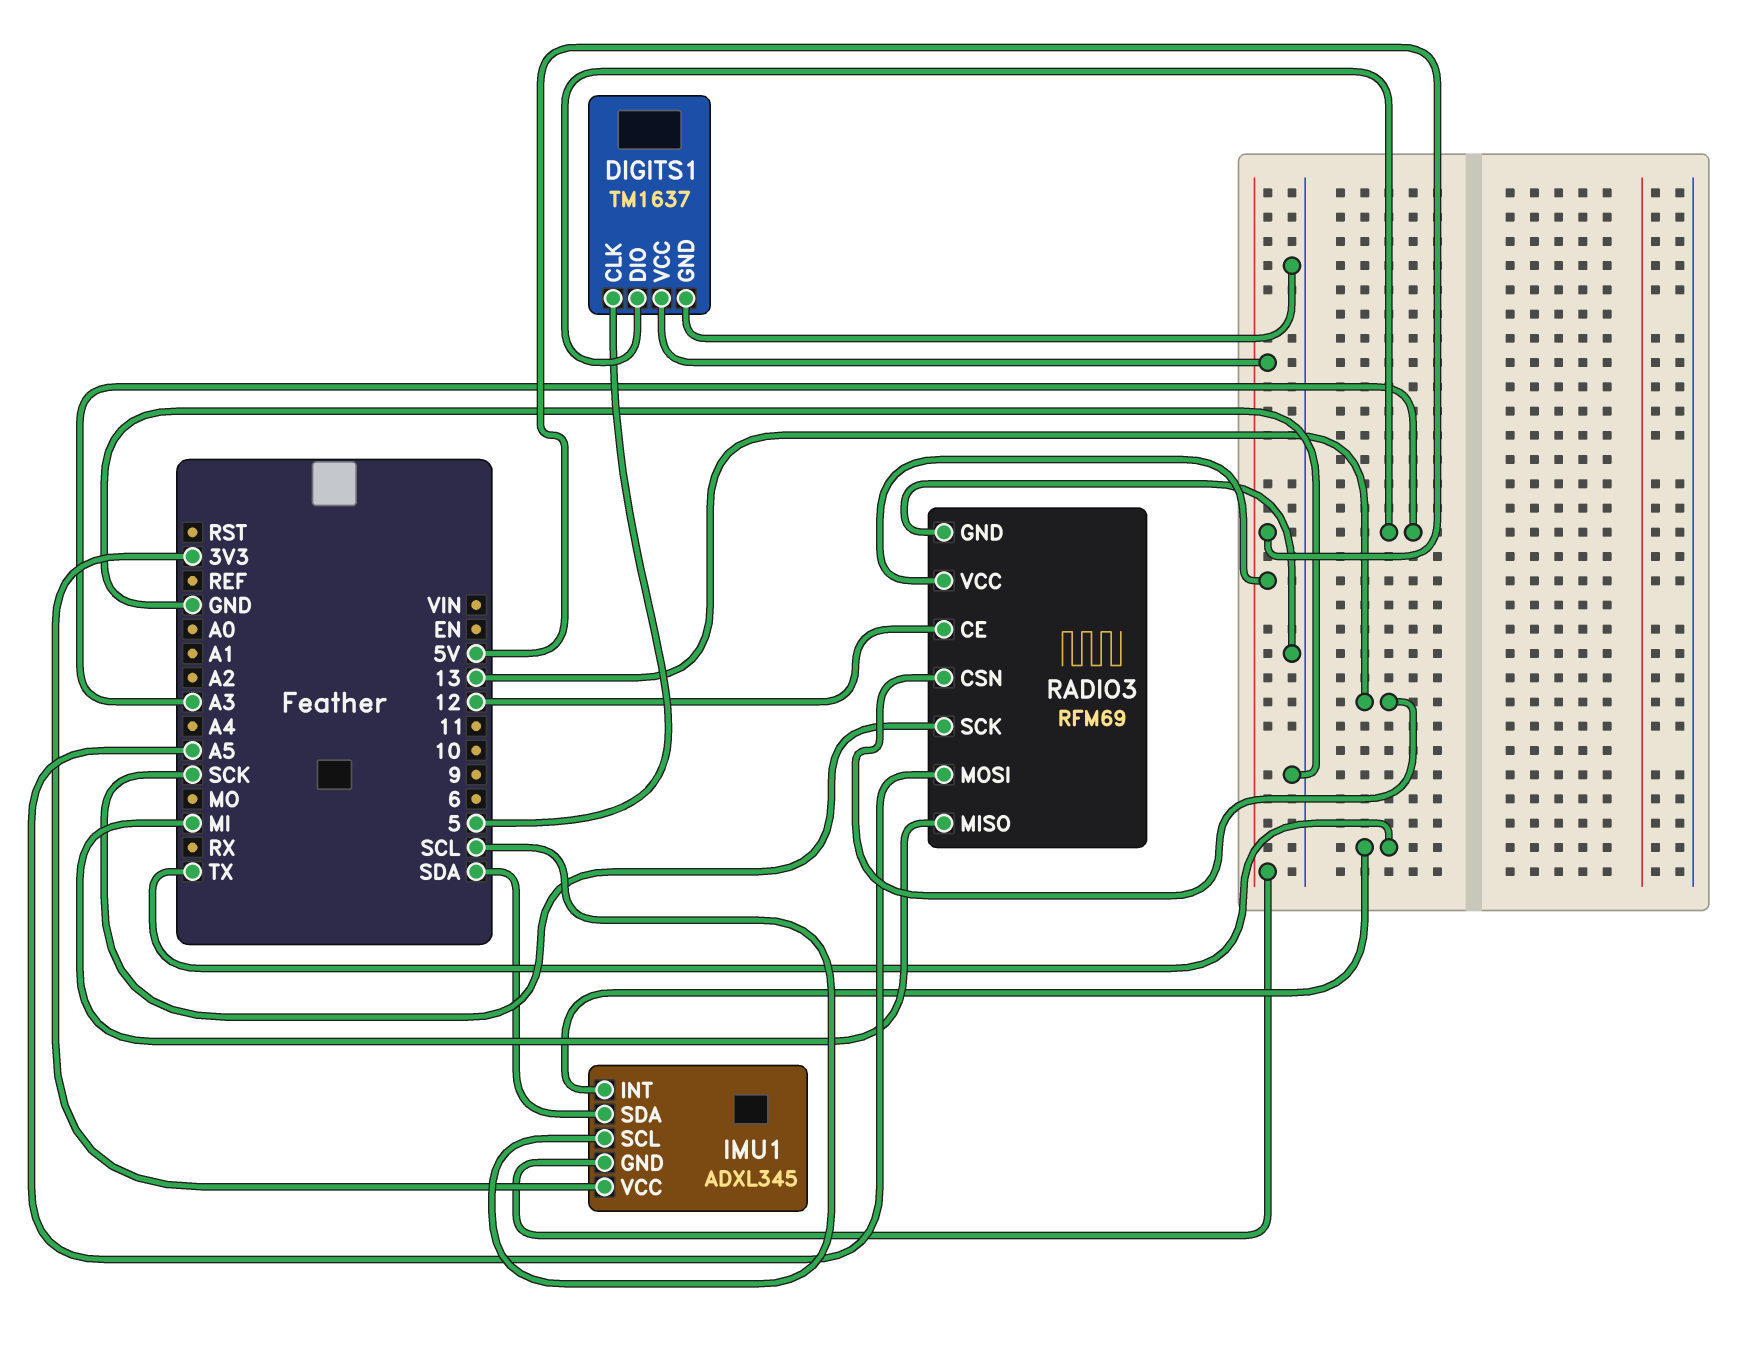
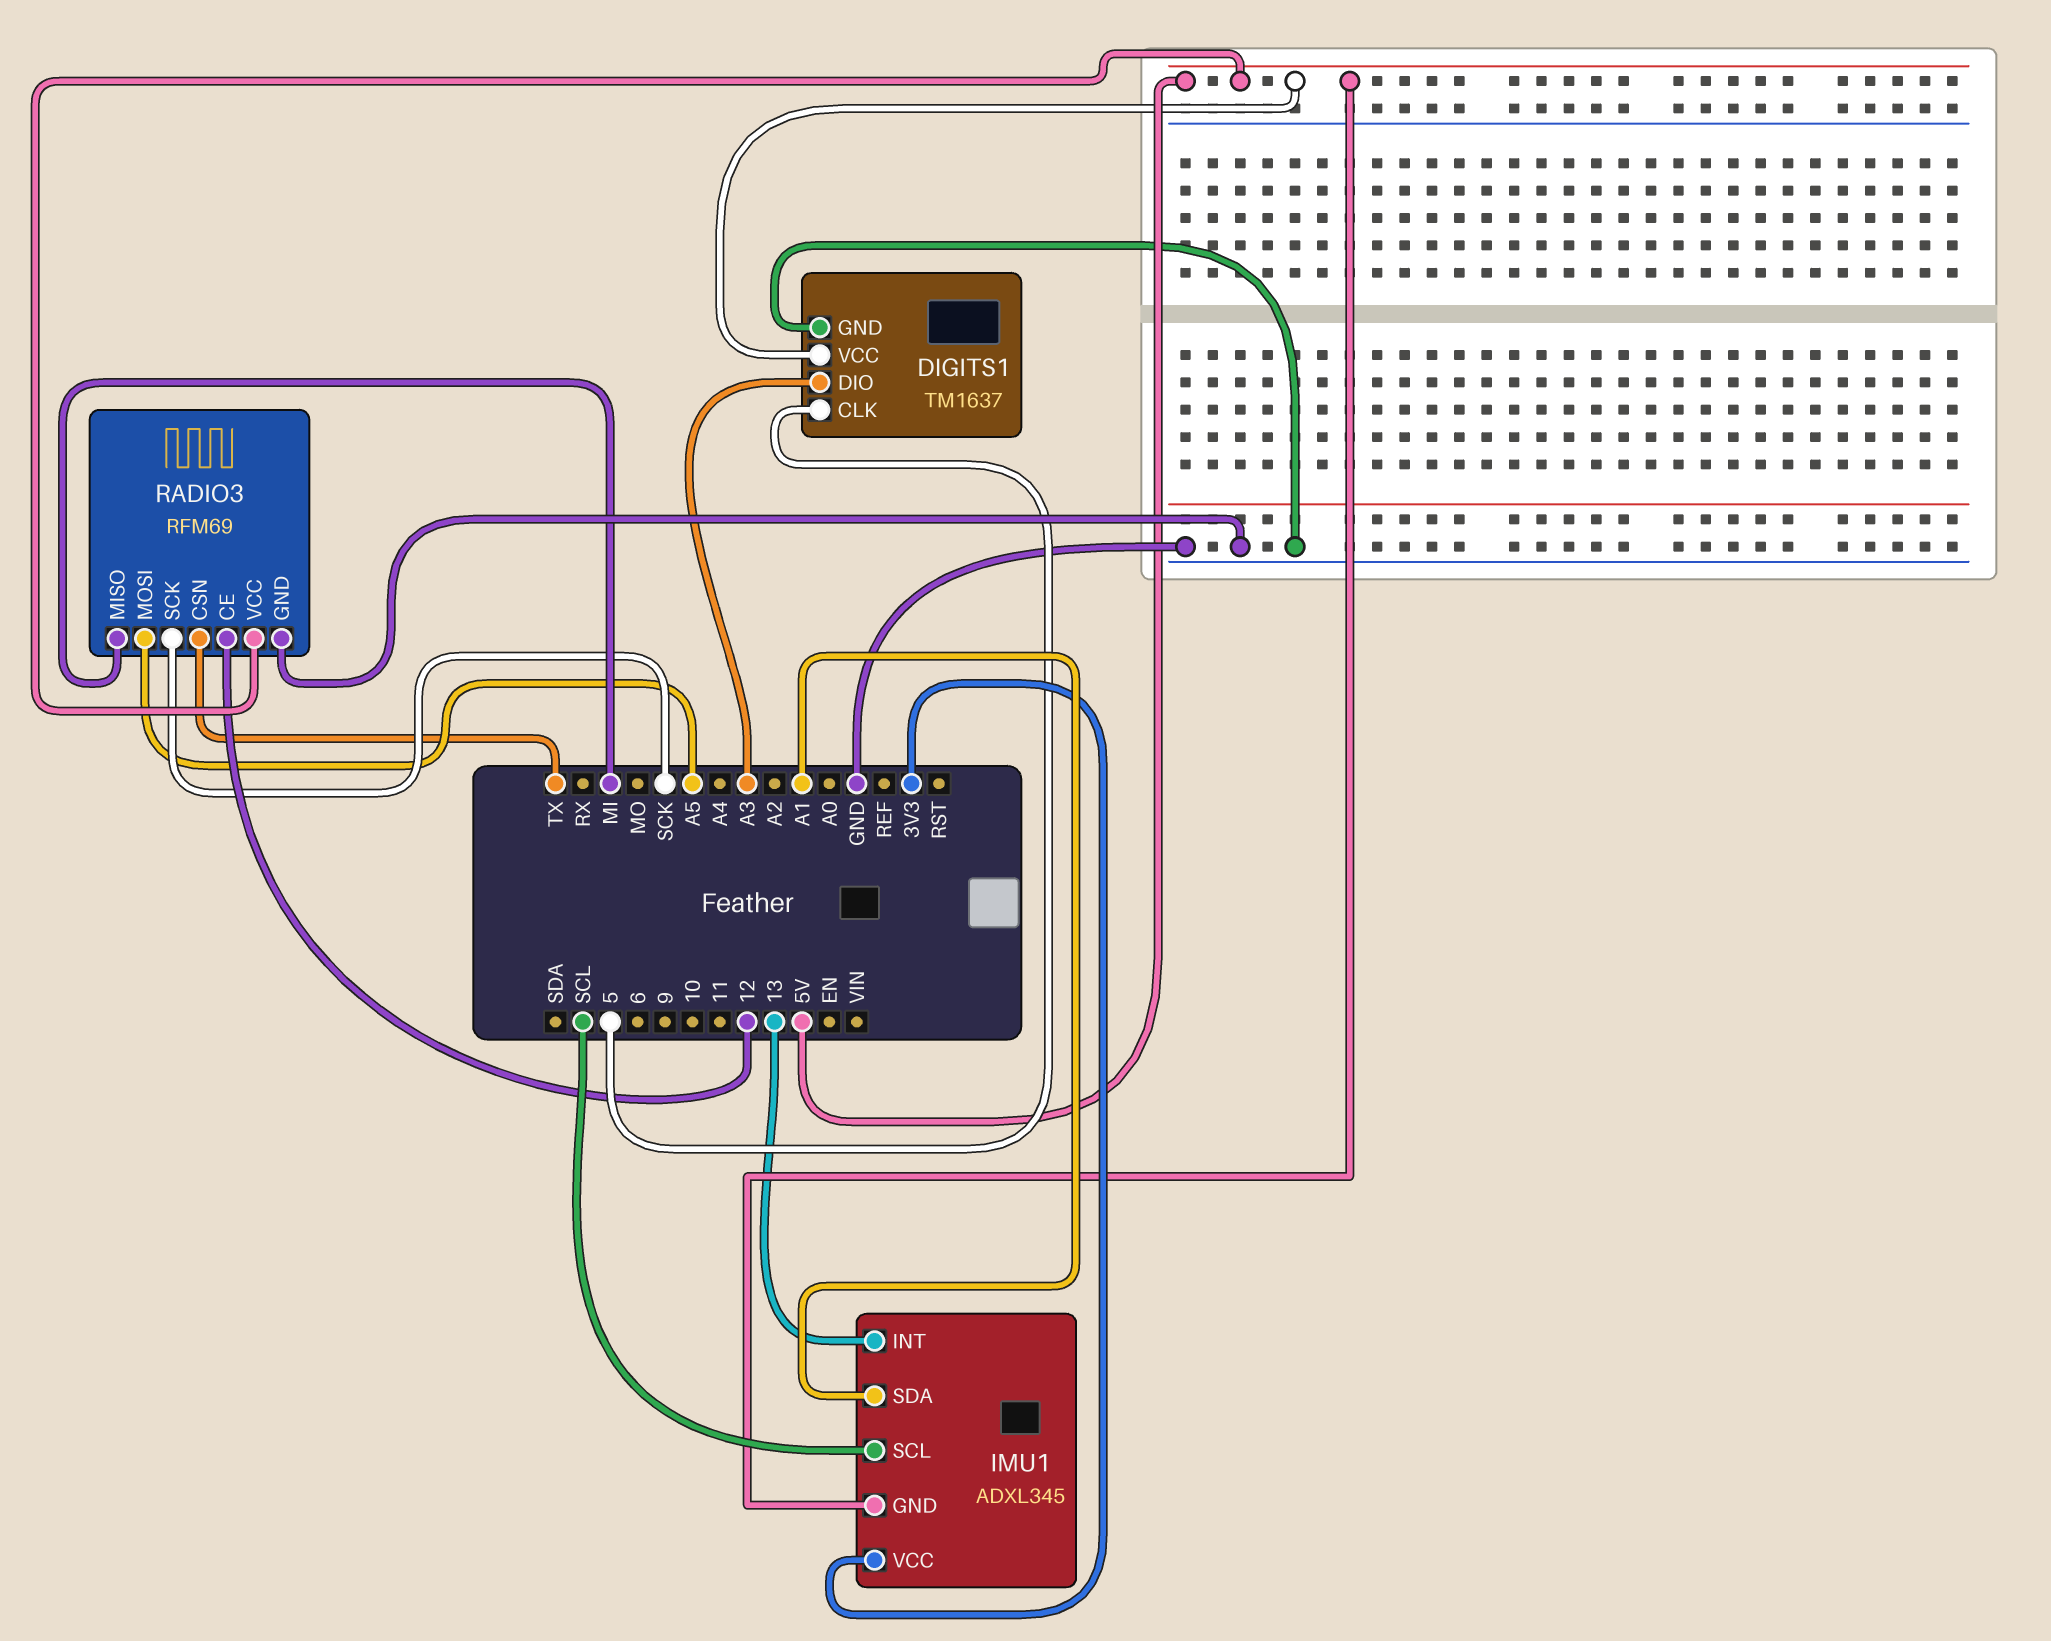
IMU1 pin INT: TX -> 13
IMU1 pin SDA: SDA -> A1
RADIO3 pin CSN: 13 -> TX

